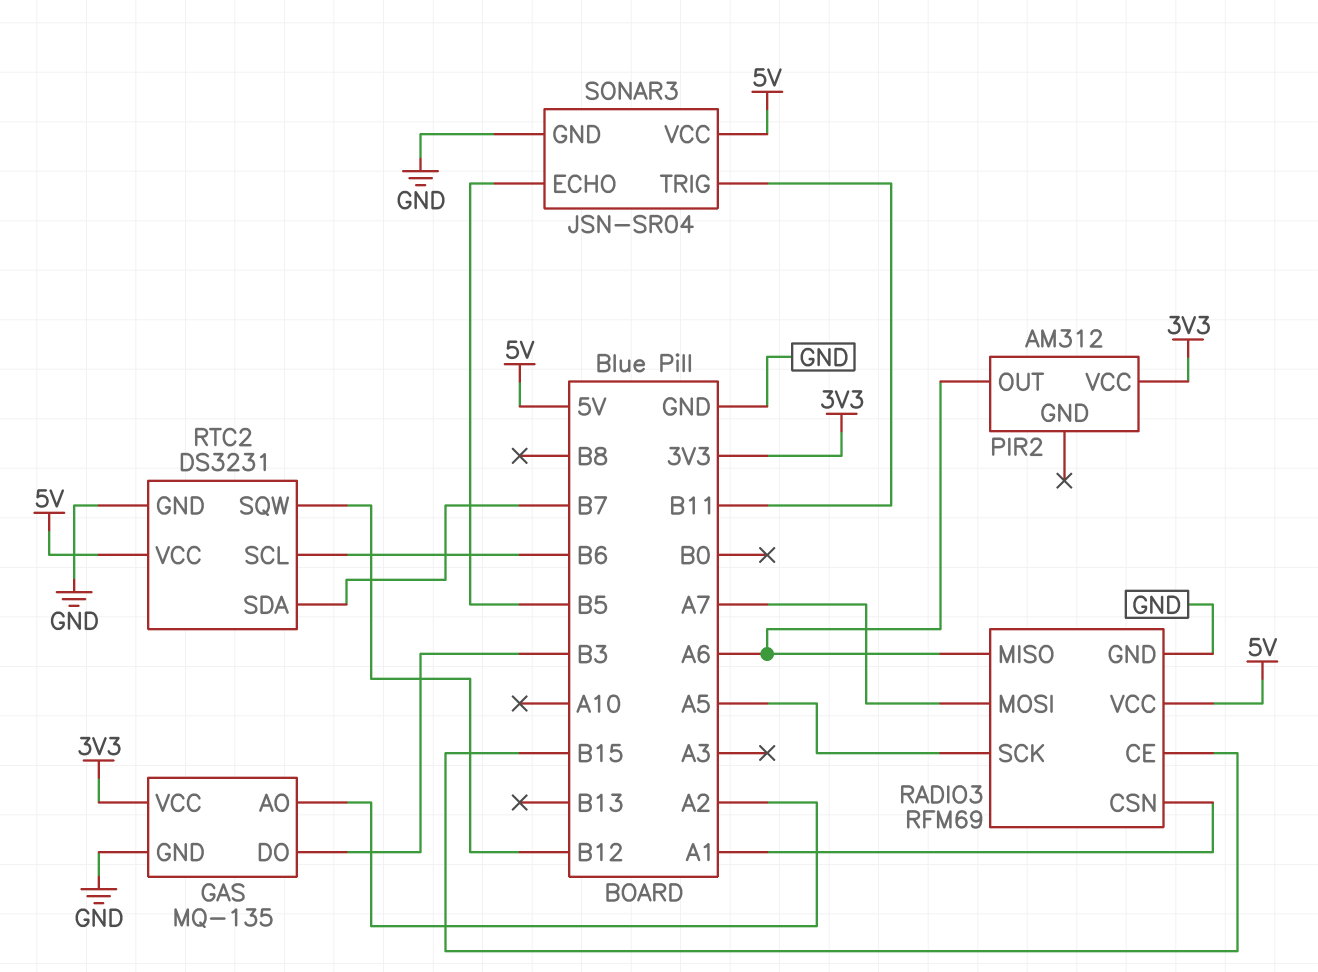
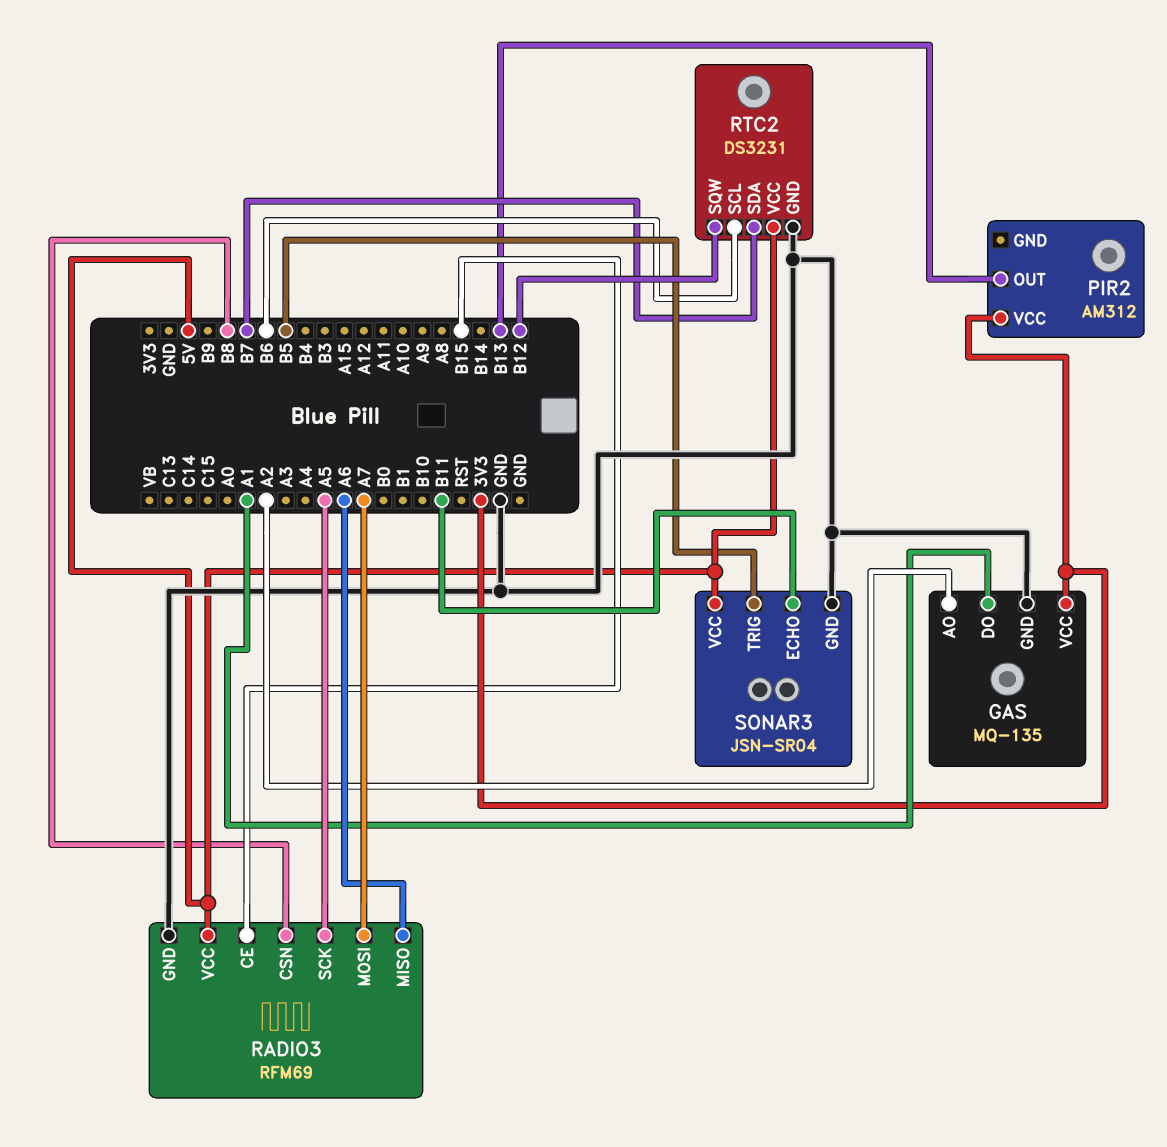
GAS pin DO: B3 -> A1
PIR2 pin OUT: A6 -> B13
RADIO3 pin CSN: A1 -> B8
SONAR3 pin ECHO: B5 -> B11
SONAR3 pin TRIG: B11 -> B5

